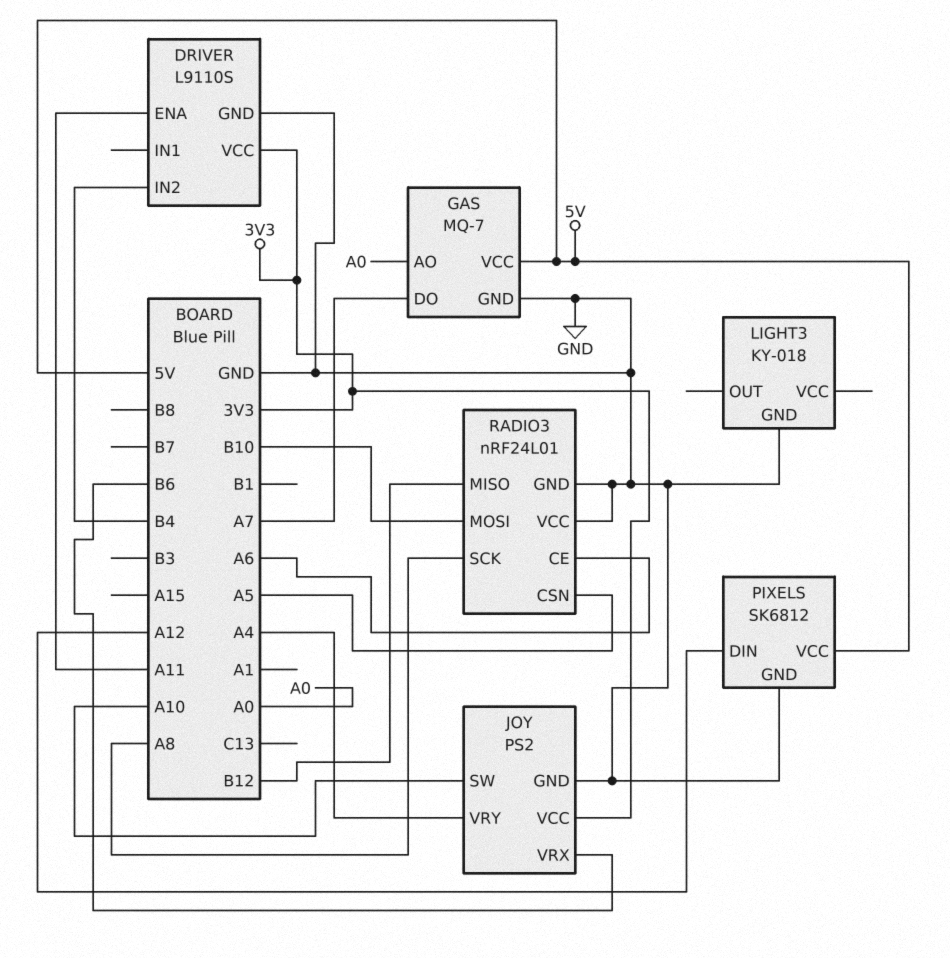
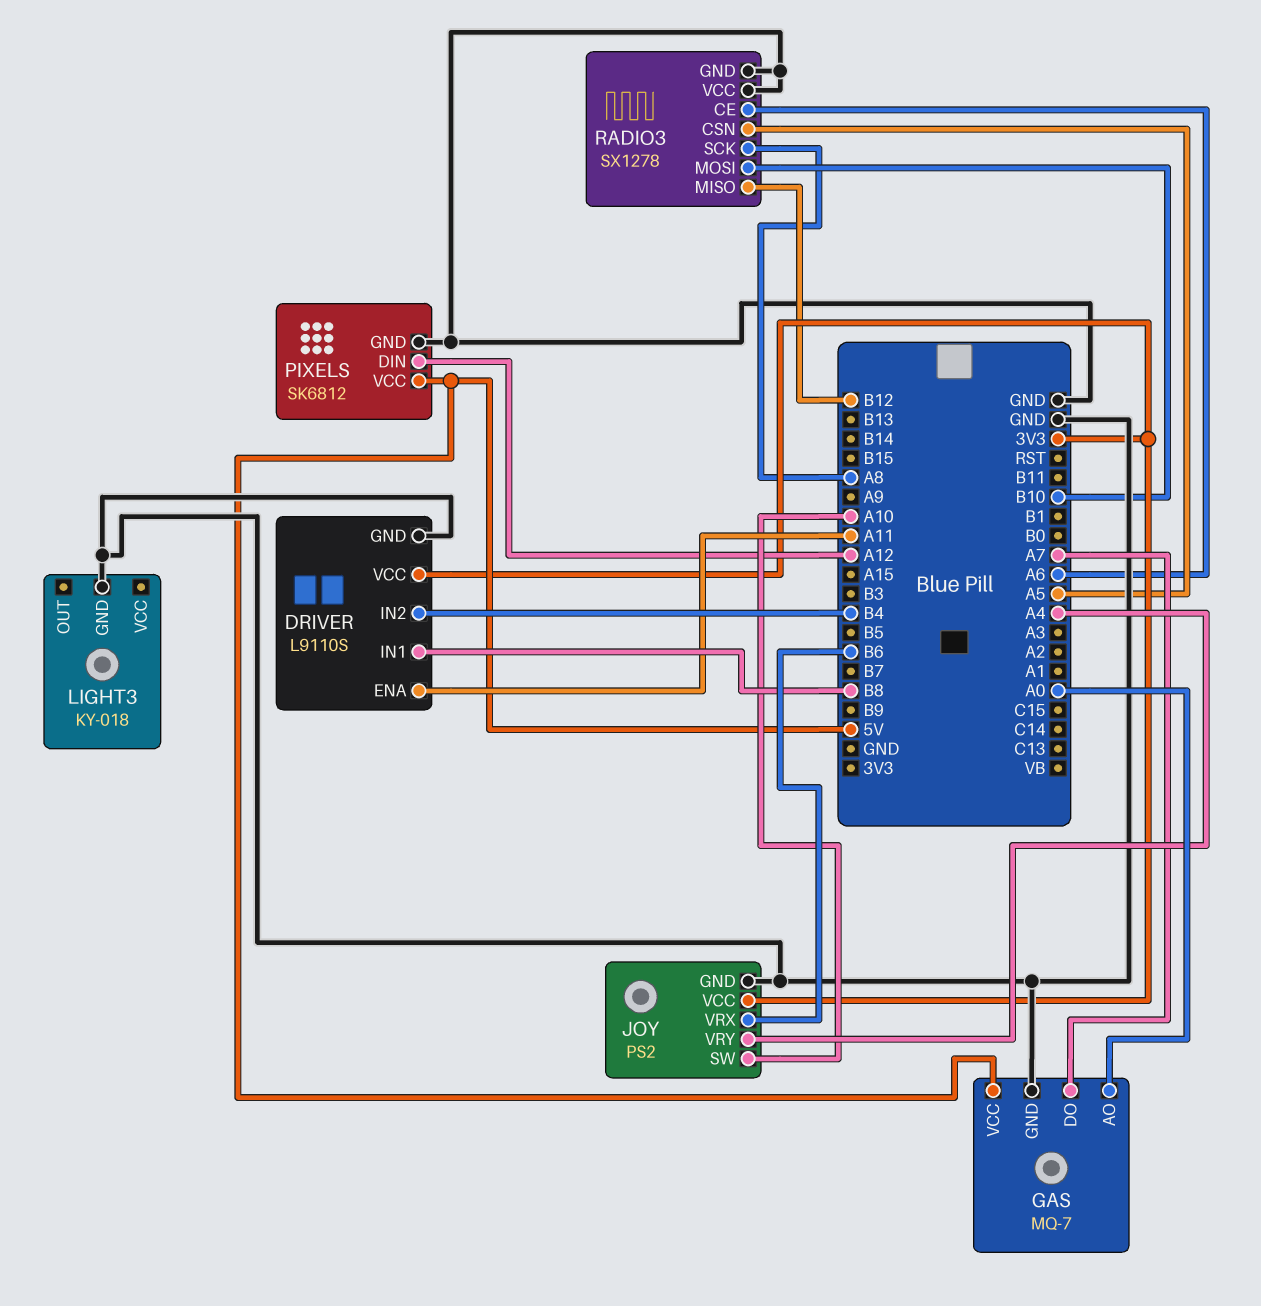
DRIVER pin IN1: none -> B8
RADIO3: nRF24L01 -> SX1278

